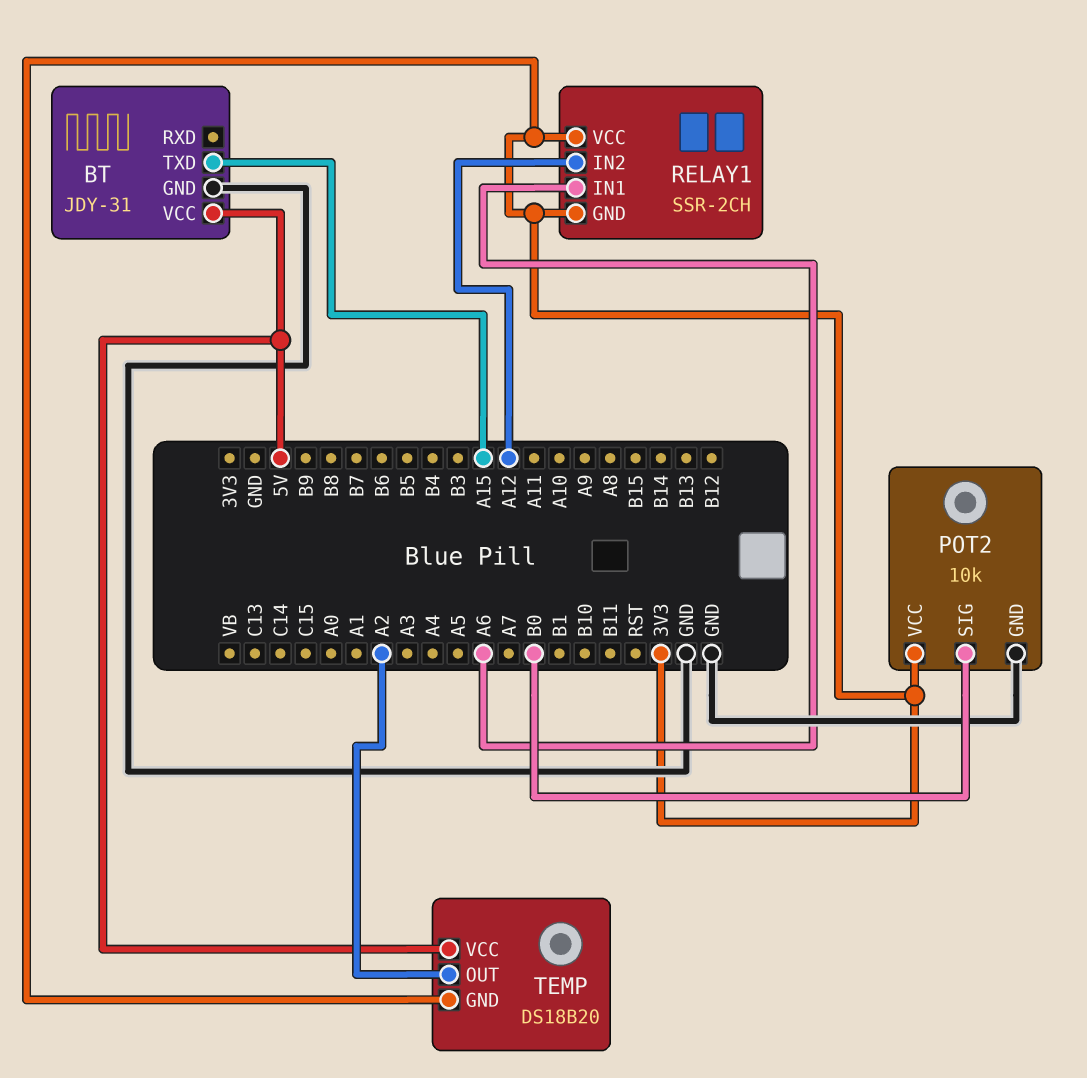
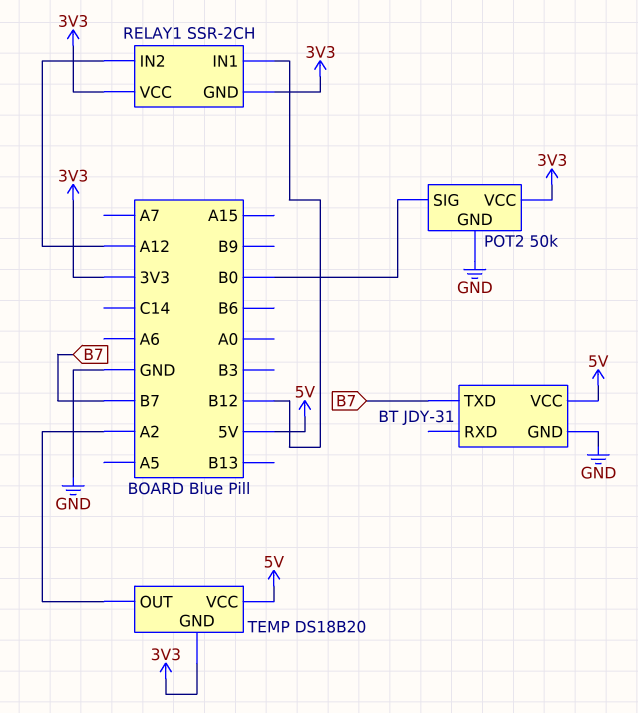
BT pin TXD: A15 -> B7
POT2: 10k -> 50k
RELAY1 pin IN1: A6 -> B12

